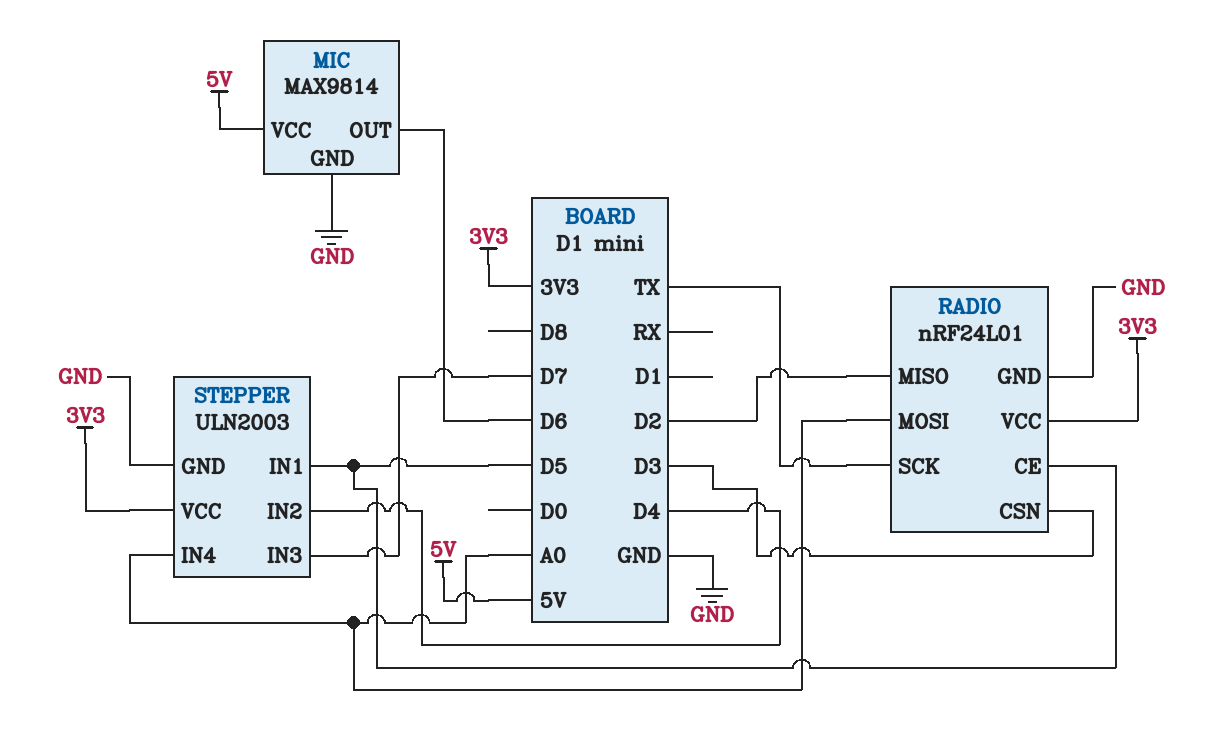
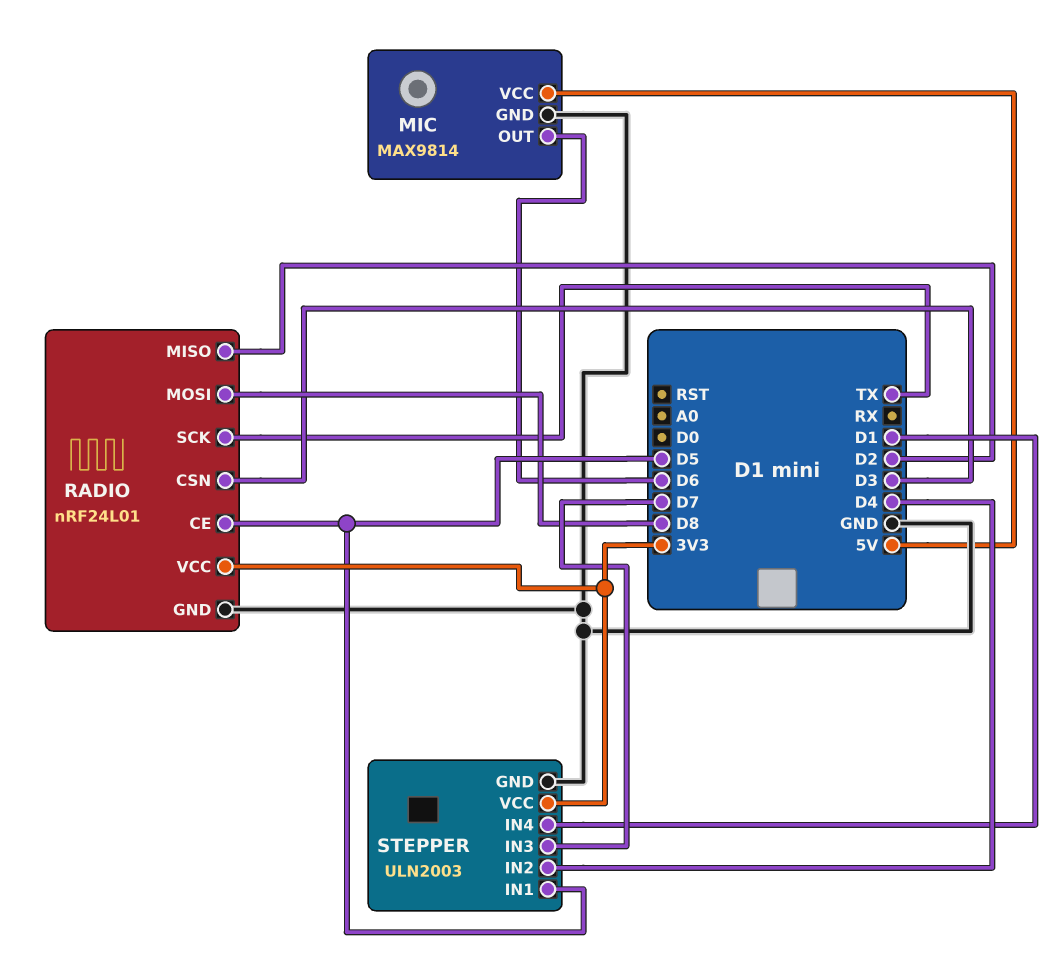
RADIO pin MOSI: A0 -> D8
STEPPER pin IN4: A0 -> D1

